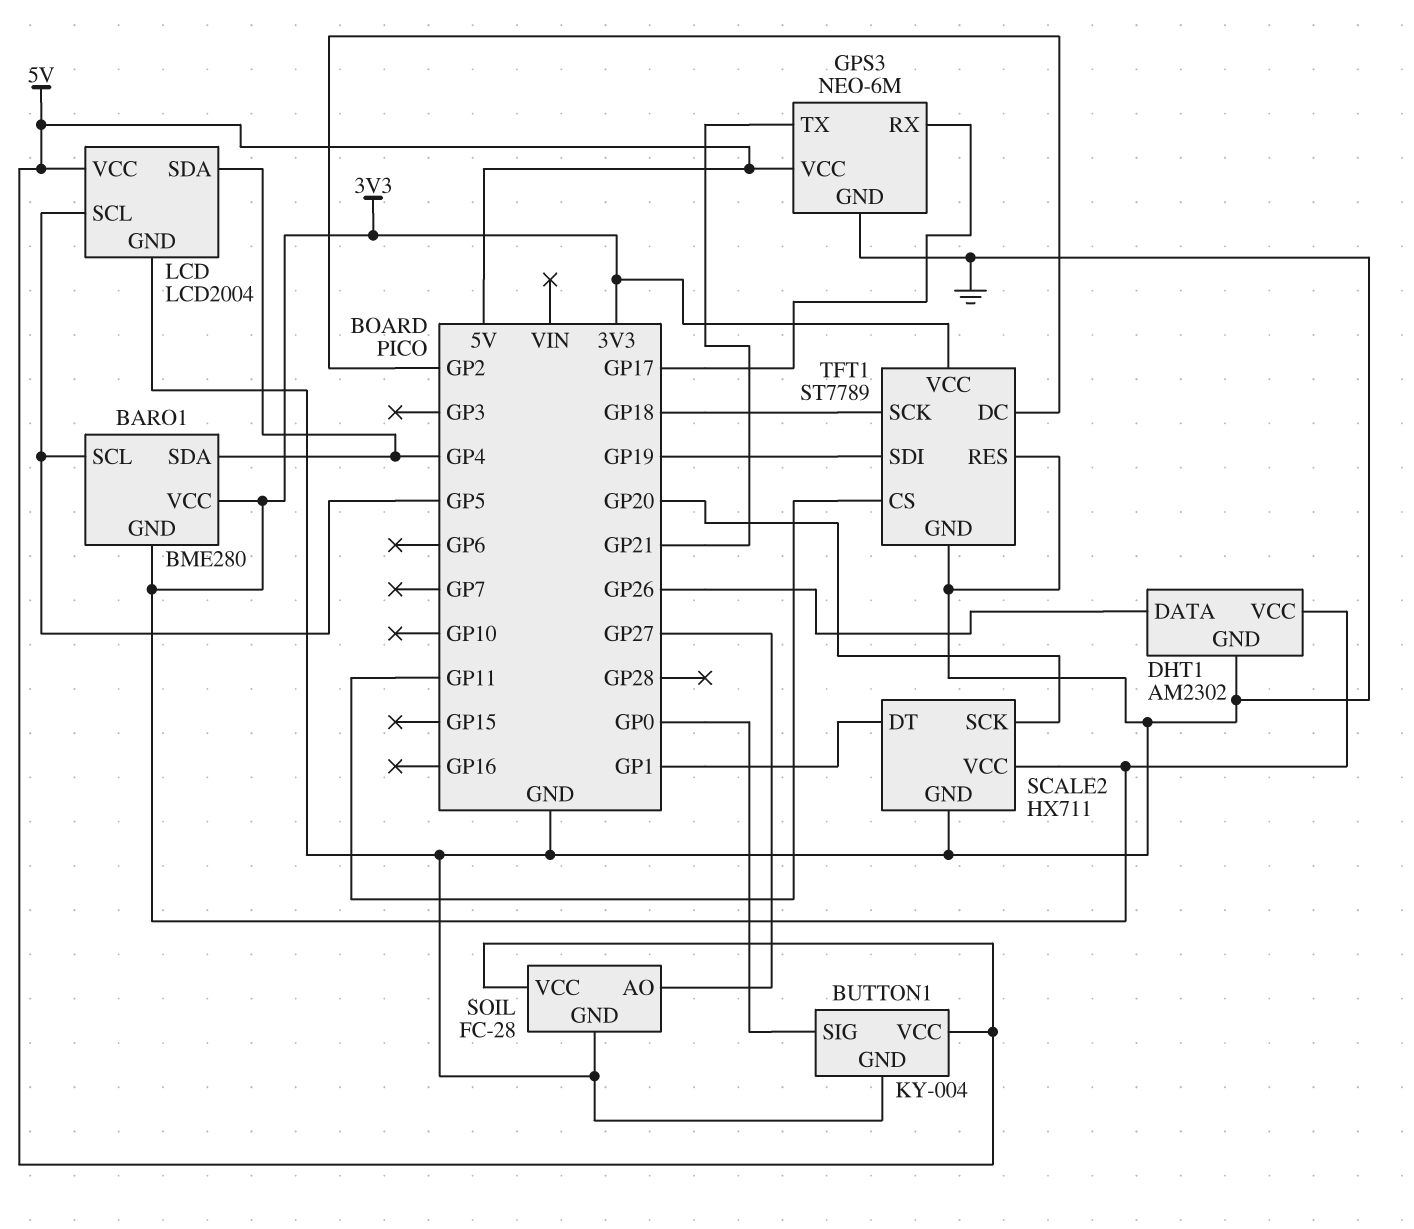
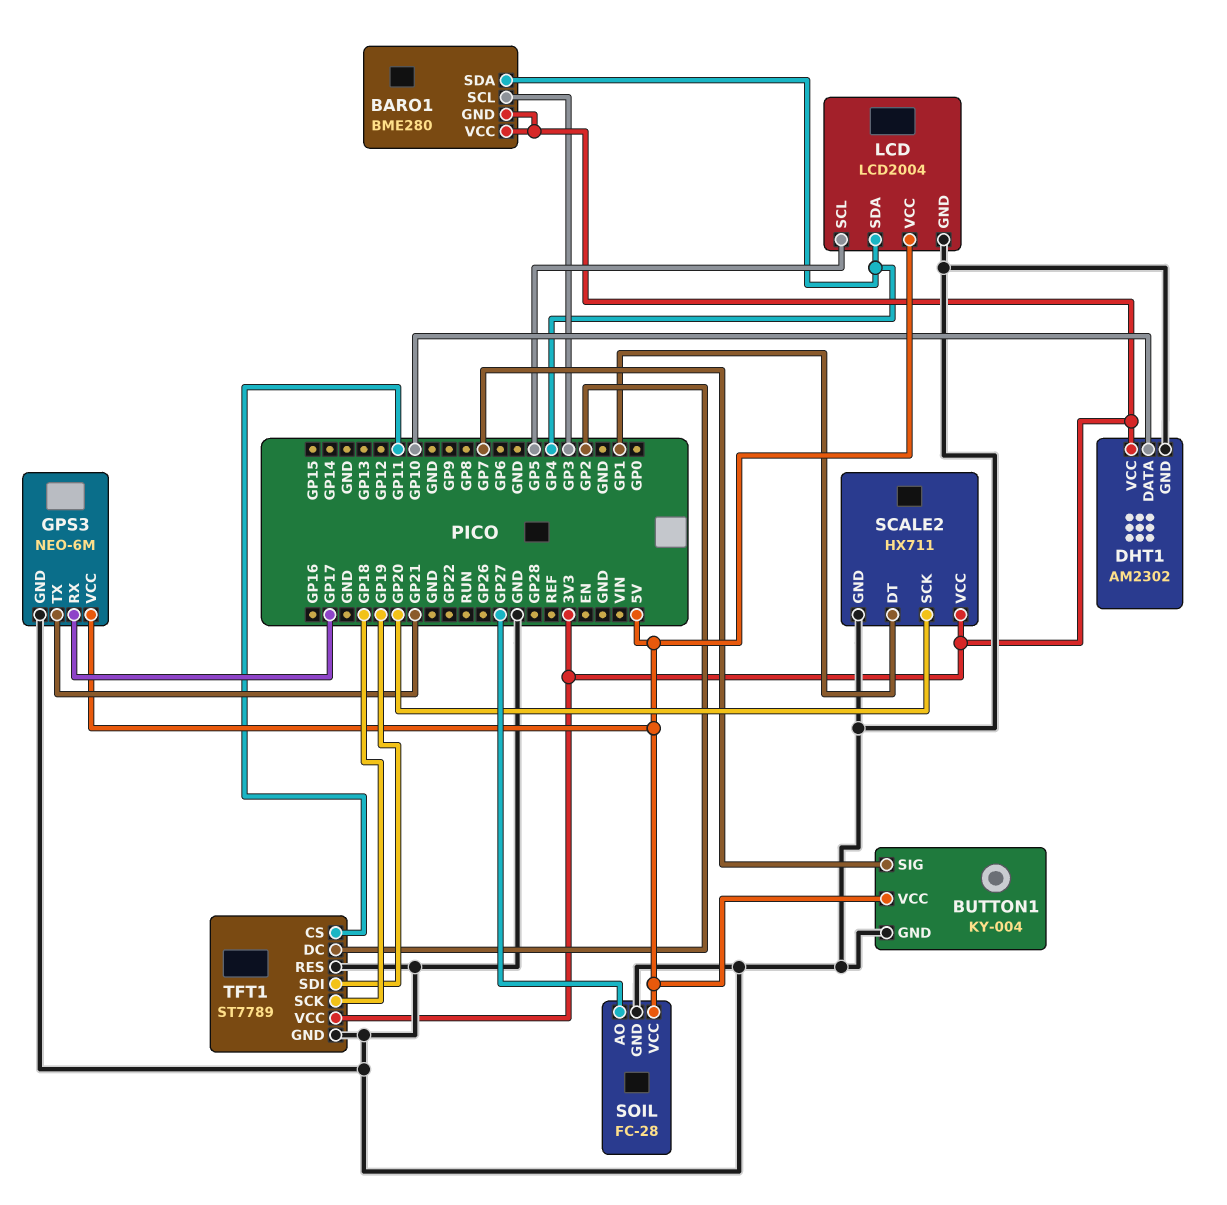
BARO1 pin SCL: GP5 -> GP3
BUTTON1 pin SIG: GP0 -> GP7
DHT1 pin DATA: GP26 -> GP10

